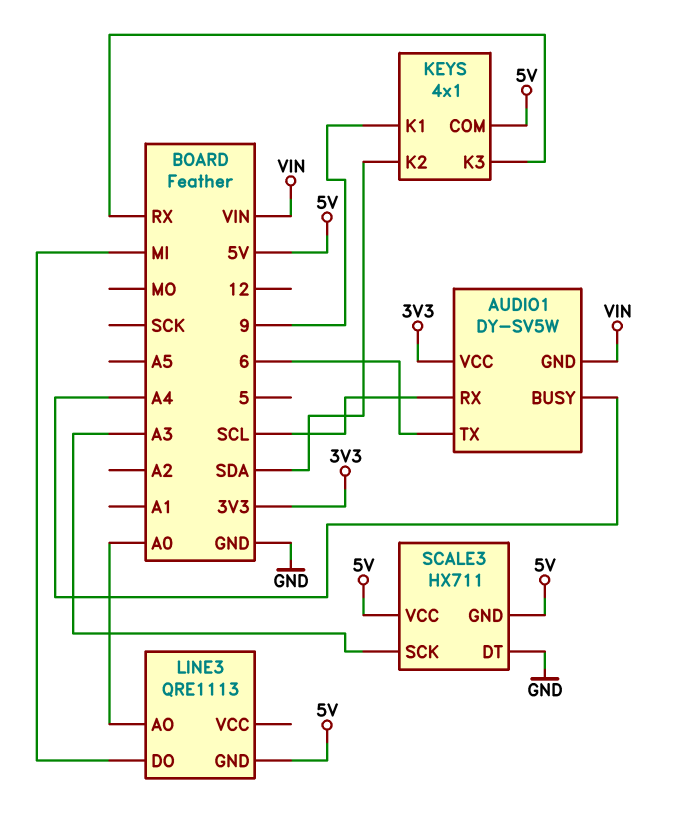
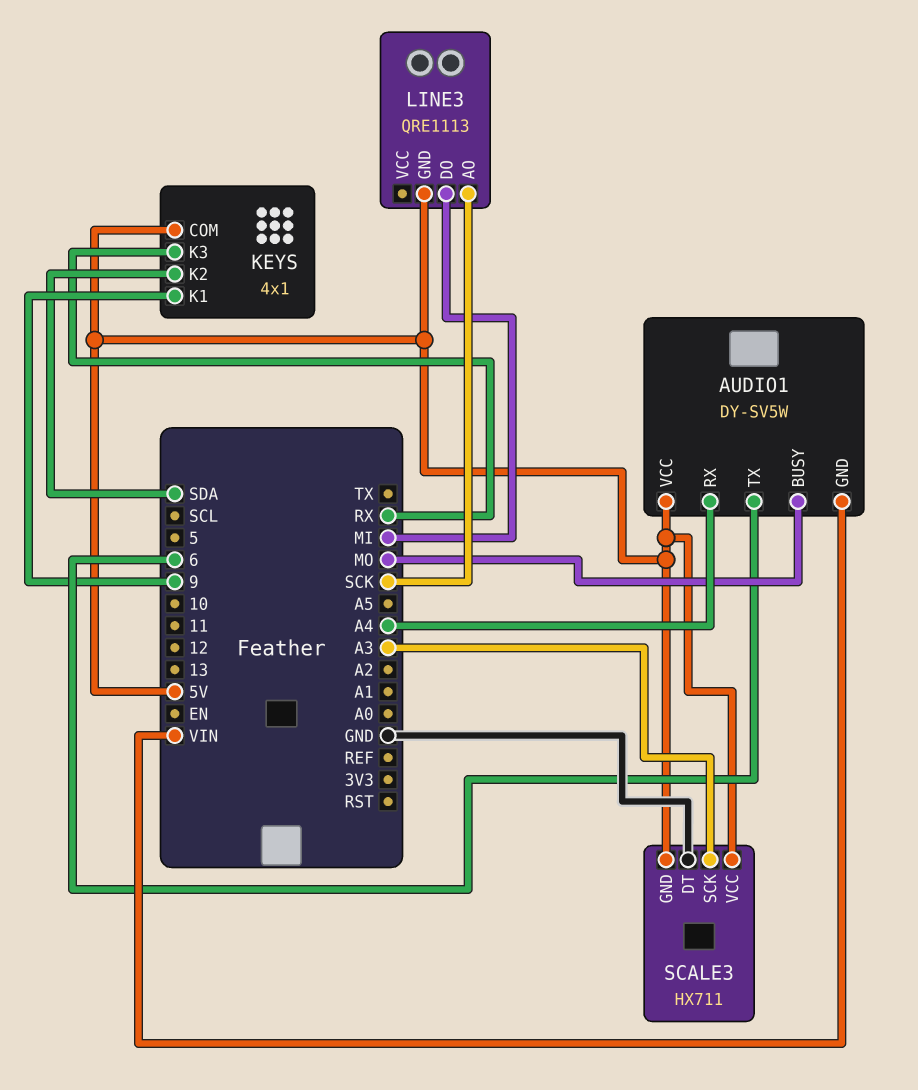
AUDIO1 pin BUSY: A4 -> MO
AUDIO1 pin RX: SCL -> A4
AUDIO1 pin VCC: 3V3 -> 5V
LINE3 pin AO: A0 -> SCK

